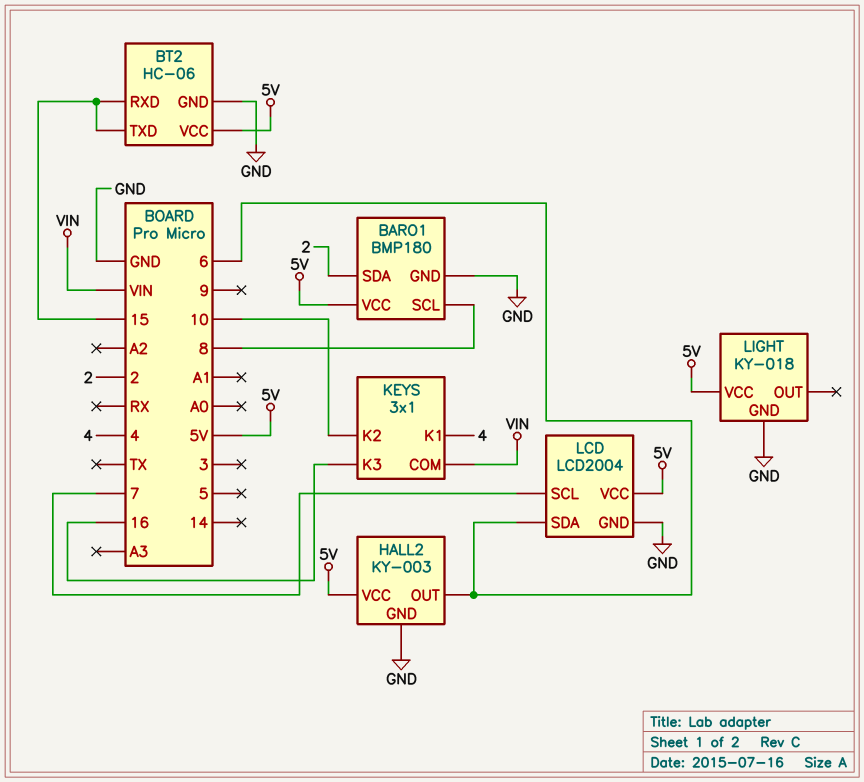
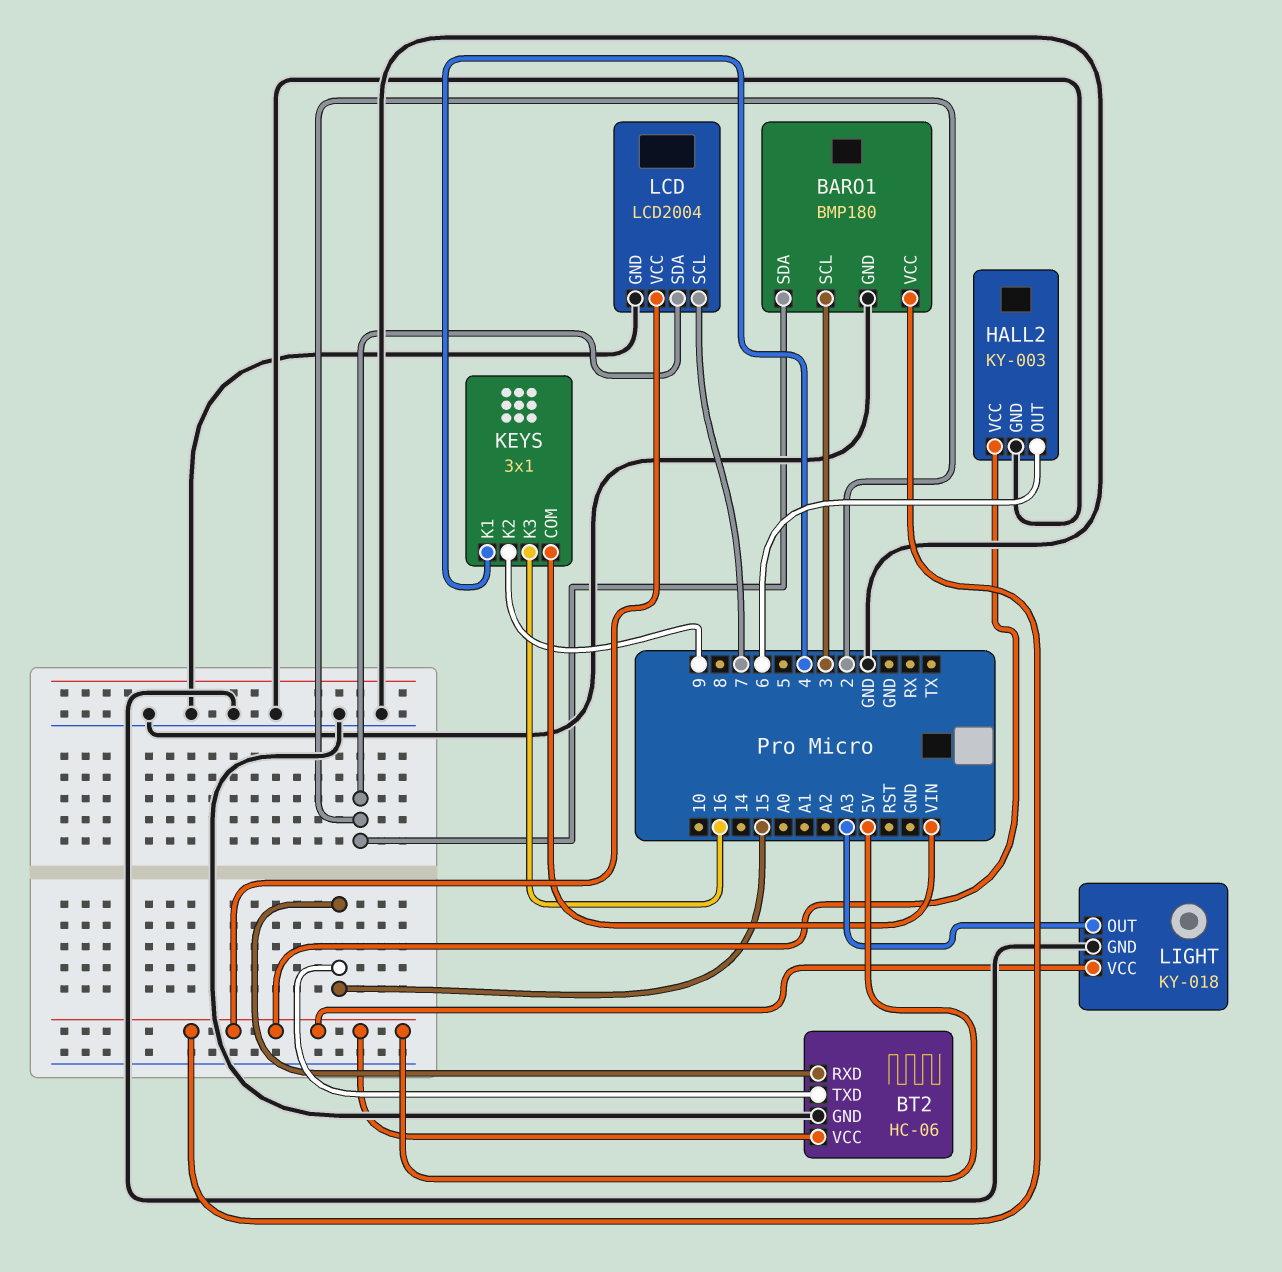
BARO1 pin SCL: 8 -> 3
KEYS pin K2: 10 -> 9
LCD pin SDA: 6 -> 2
LIGHT pin OUT: none -> A3

